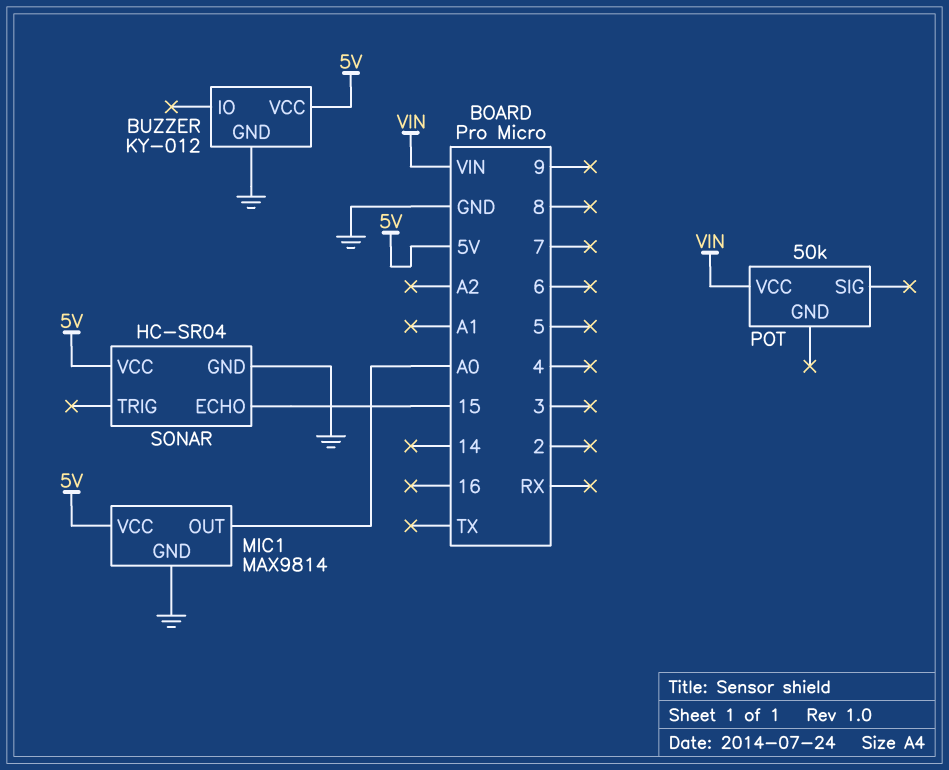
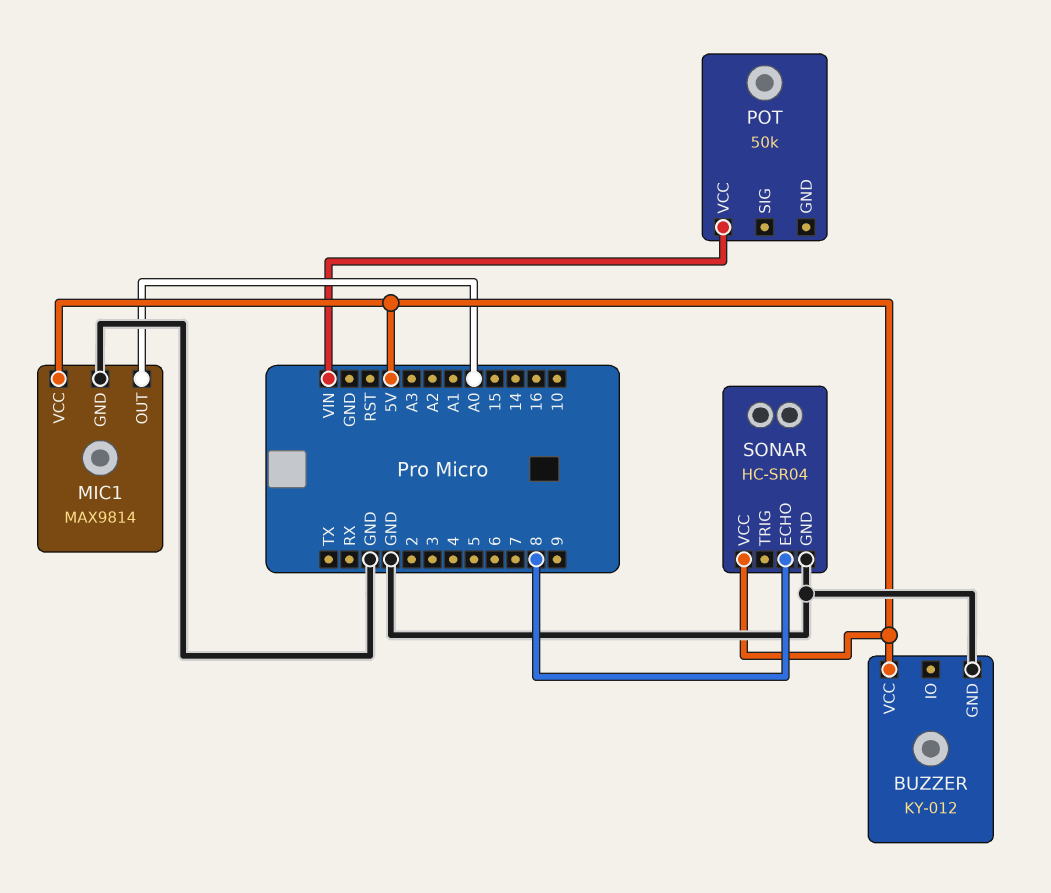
SONAR pin ECHO: 15 -> 8

